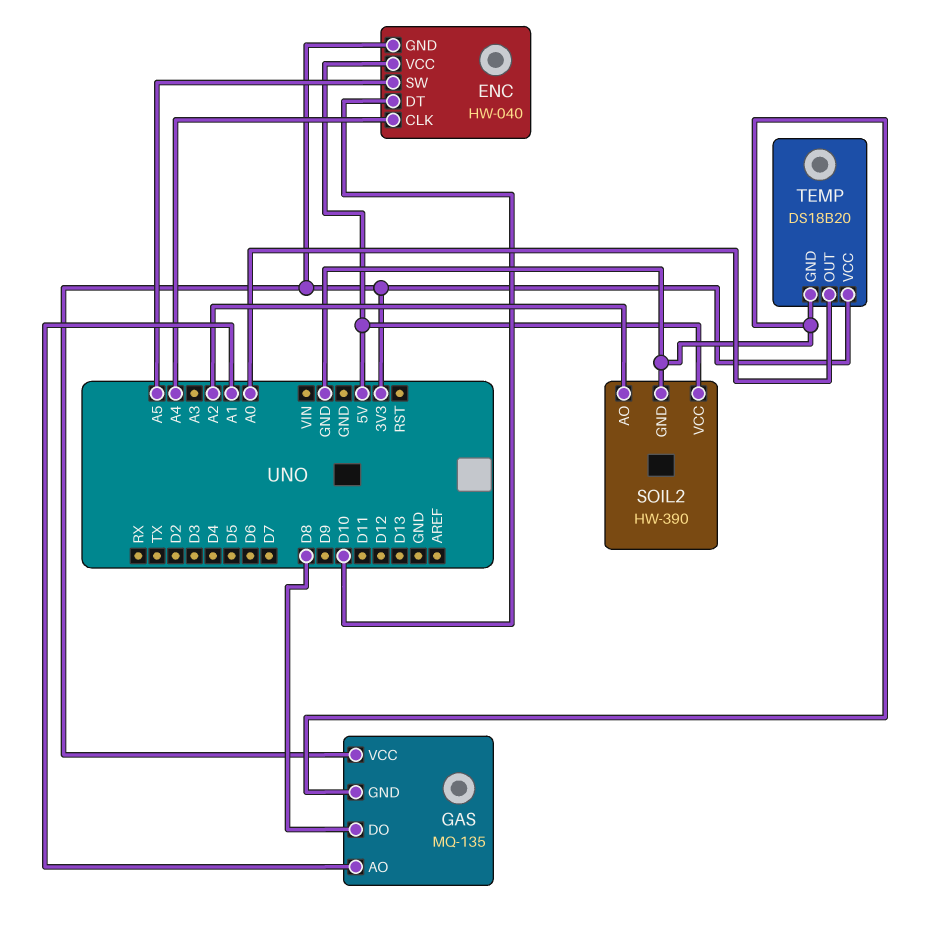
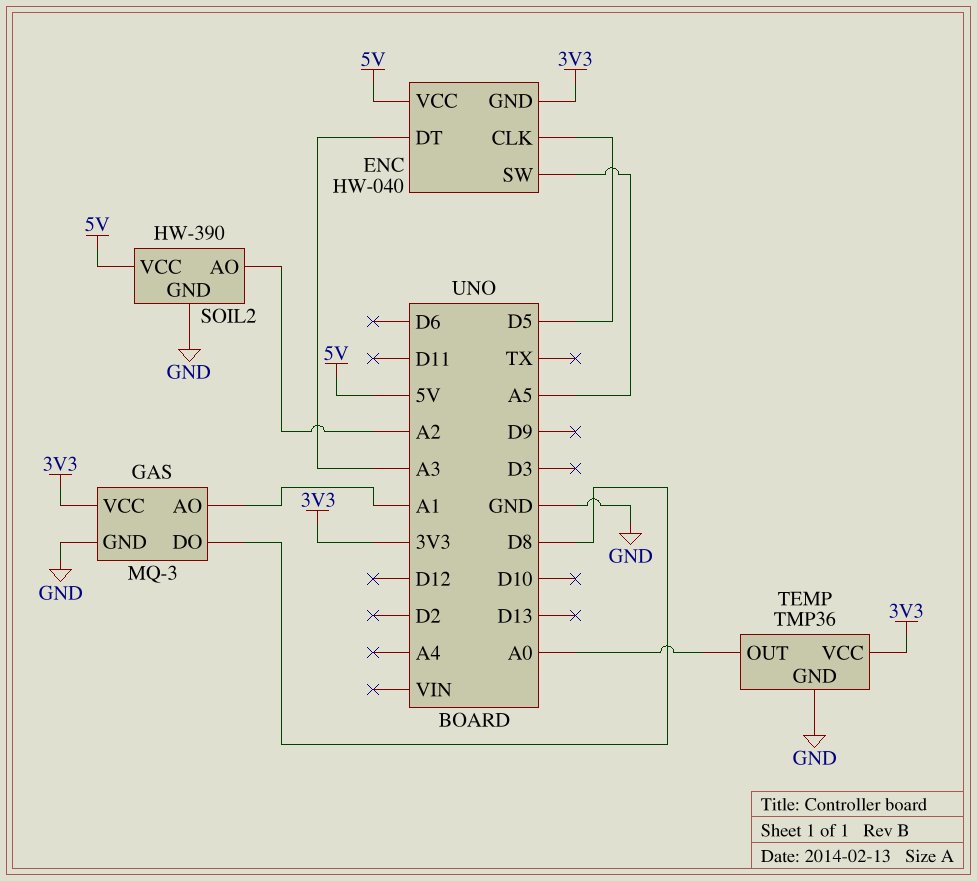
ENC pin CLK: A4 -> D5
ENC pin DT: D10 -> A3
GAS: MQ-135 -> MQ-3
TEMP: DS18B20 -> TMP36

